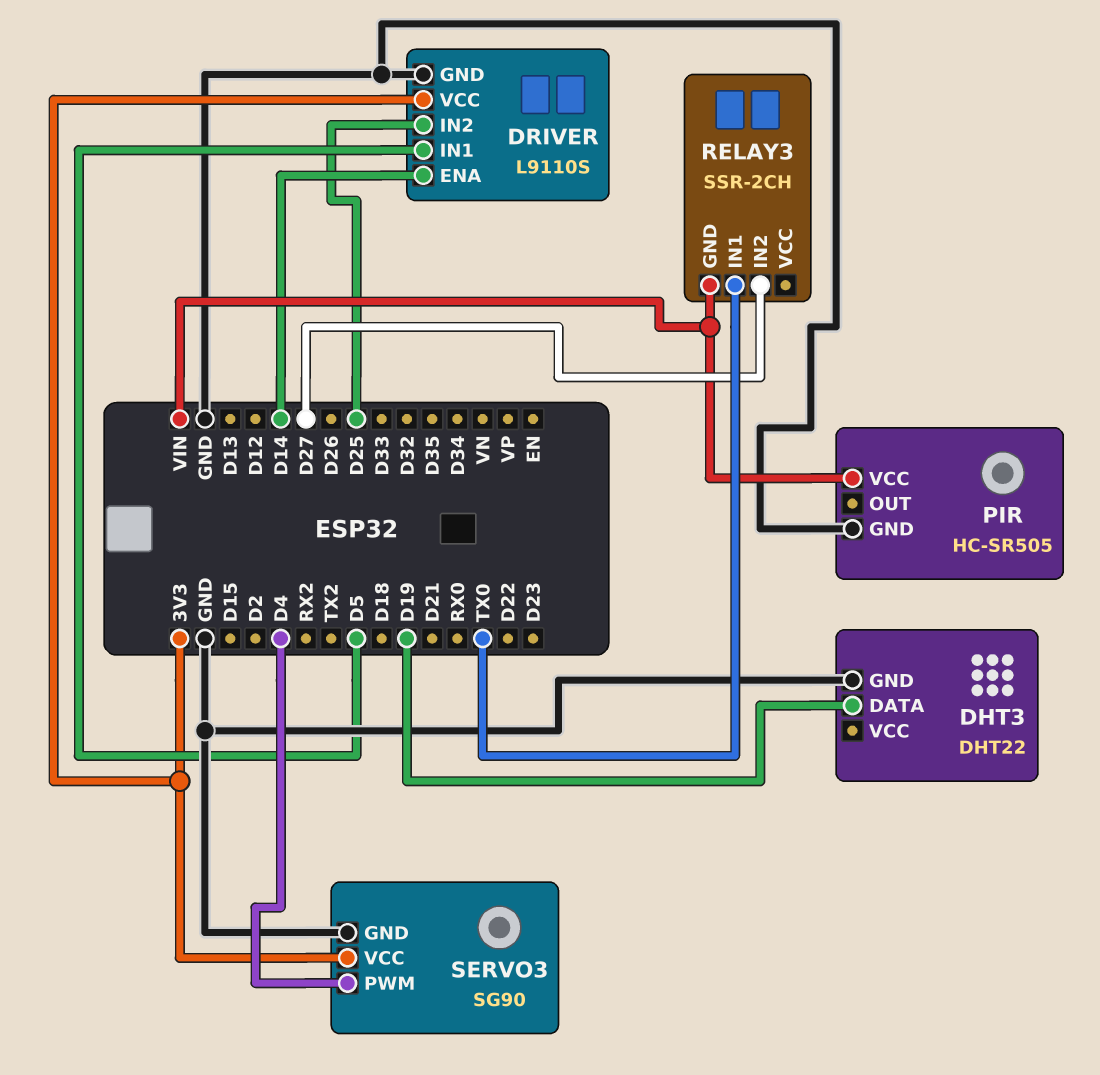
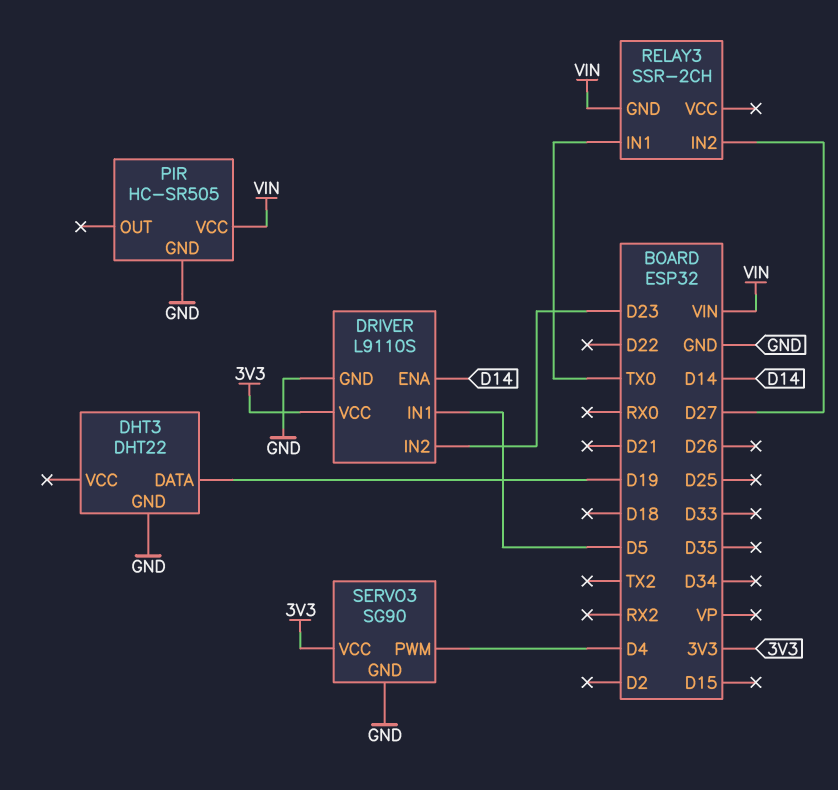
DRIVER pin IN2: D25 -> D23

